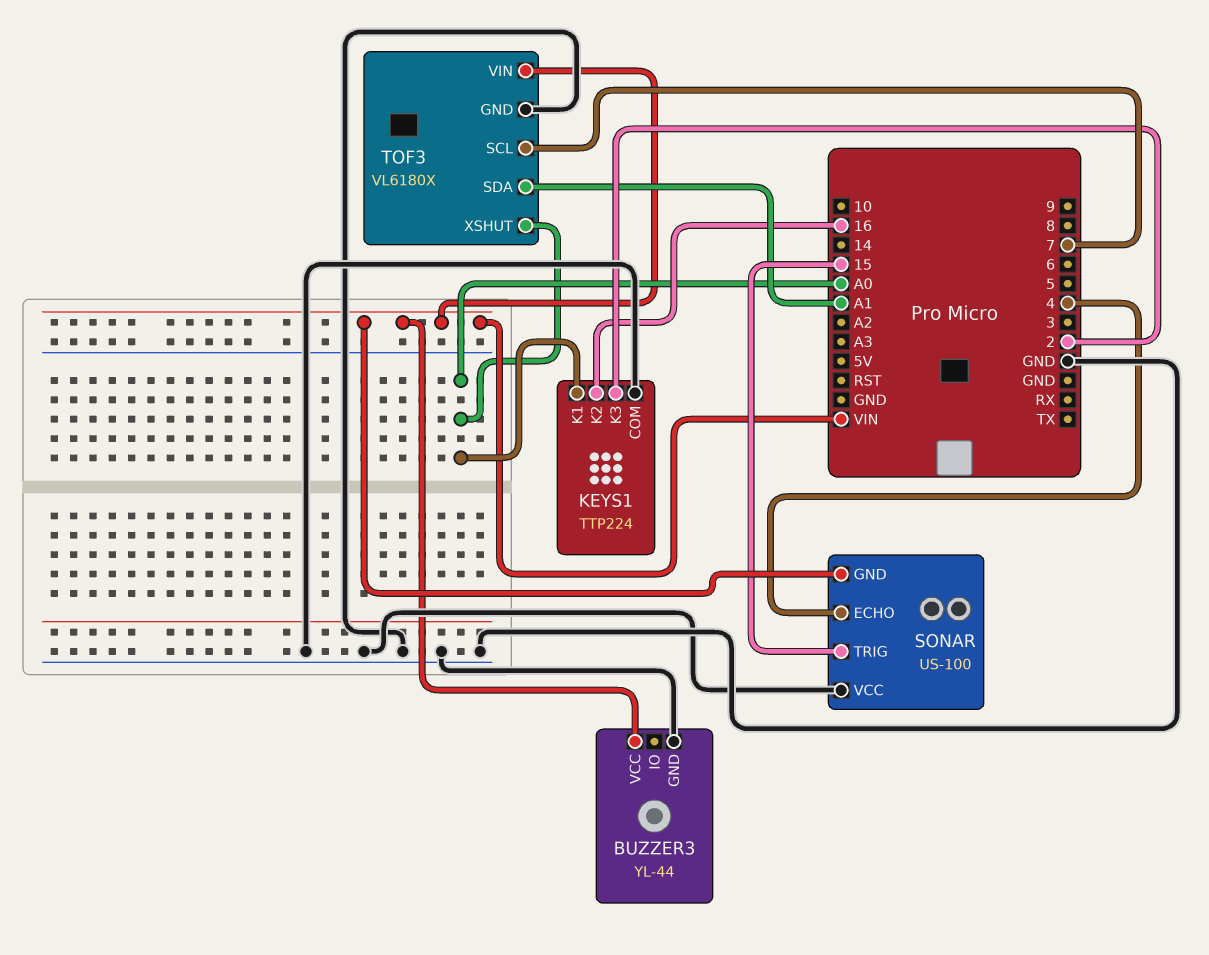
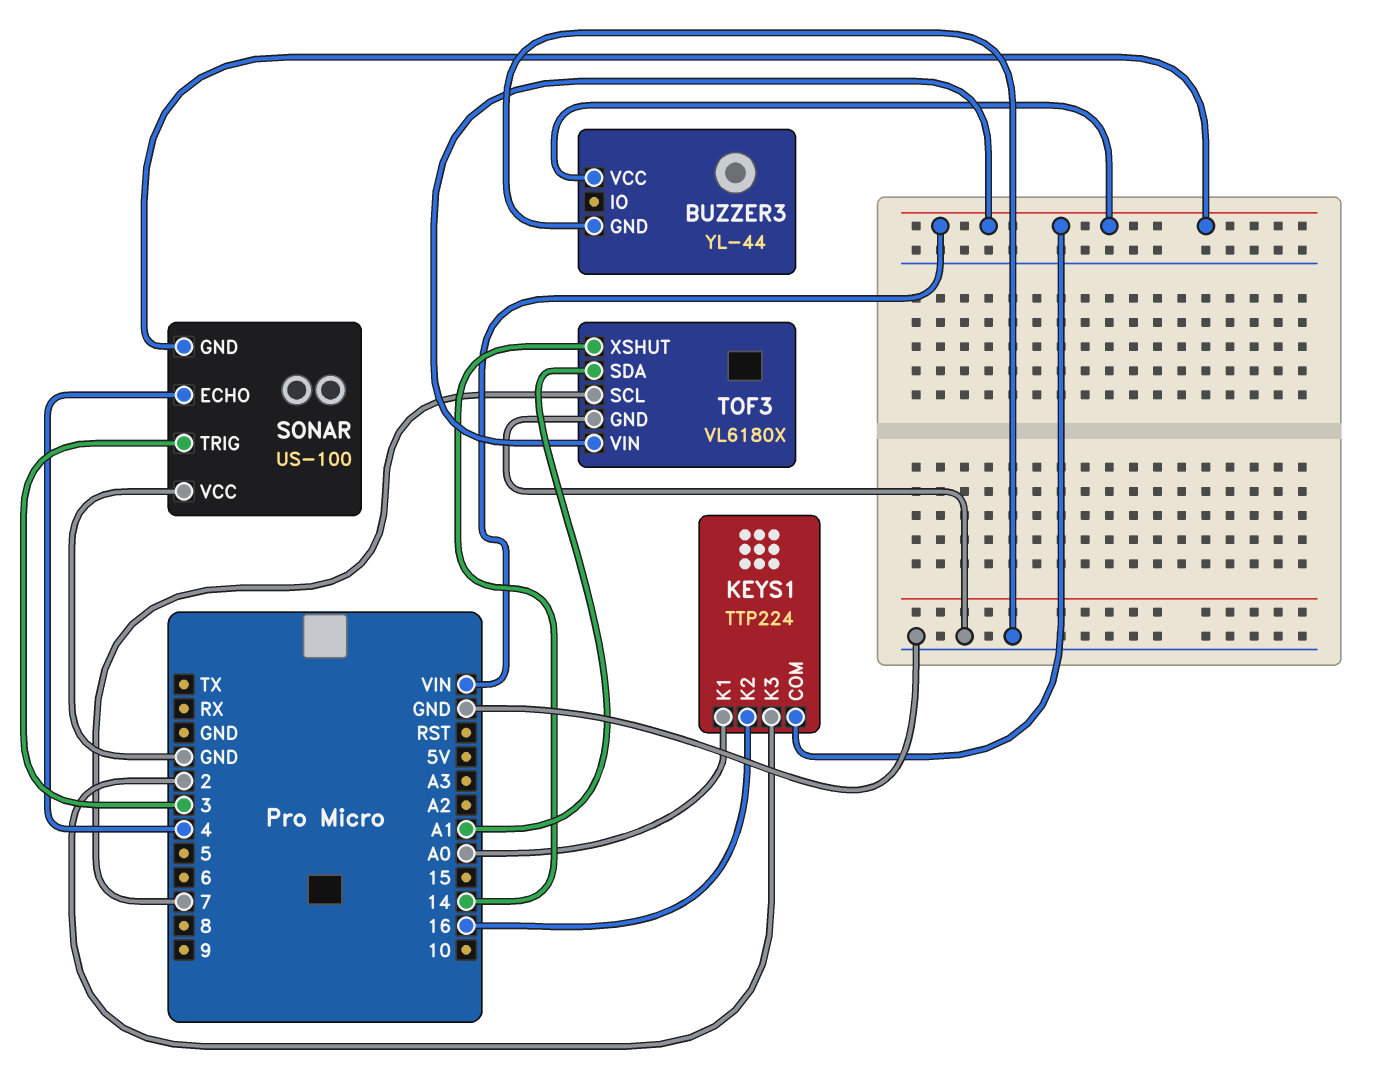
KEYS1 pin COM: GND -> VIN
SONAR pin TRIG: 15 -> 3
TOF3 pin XSHUT: A0 -> 14

